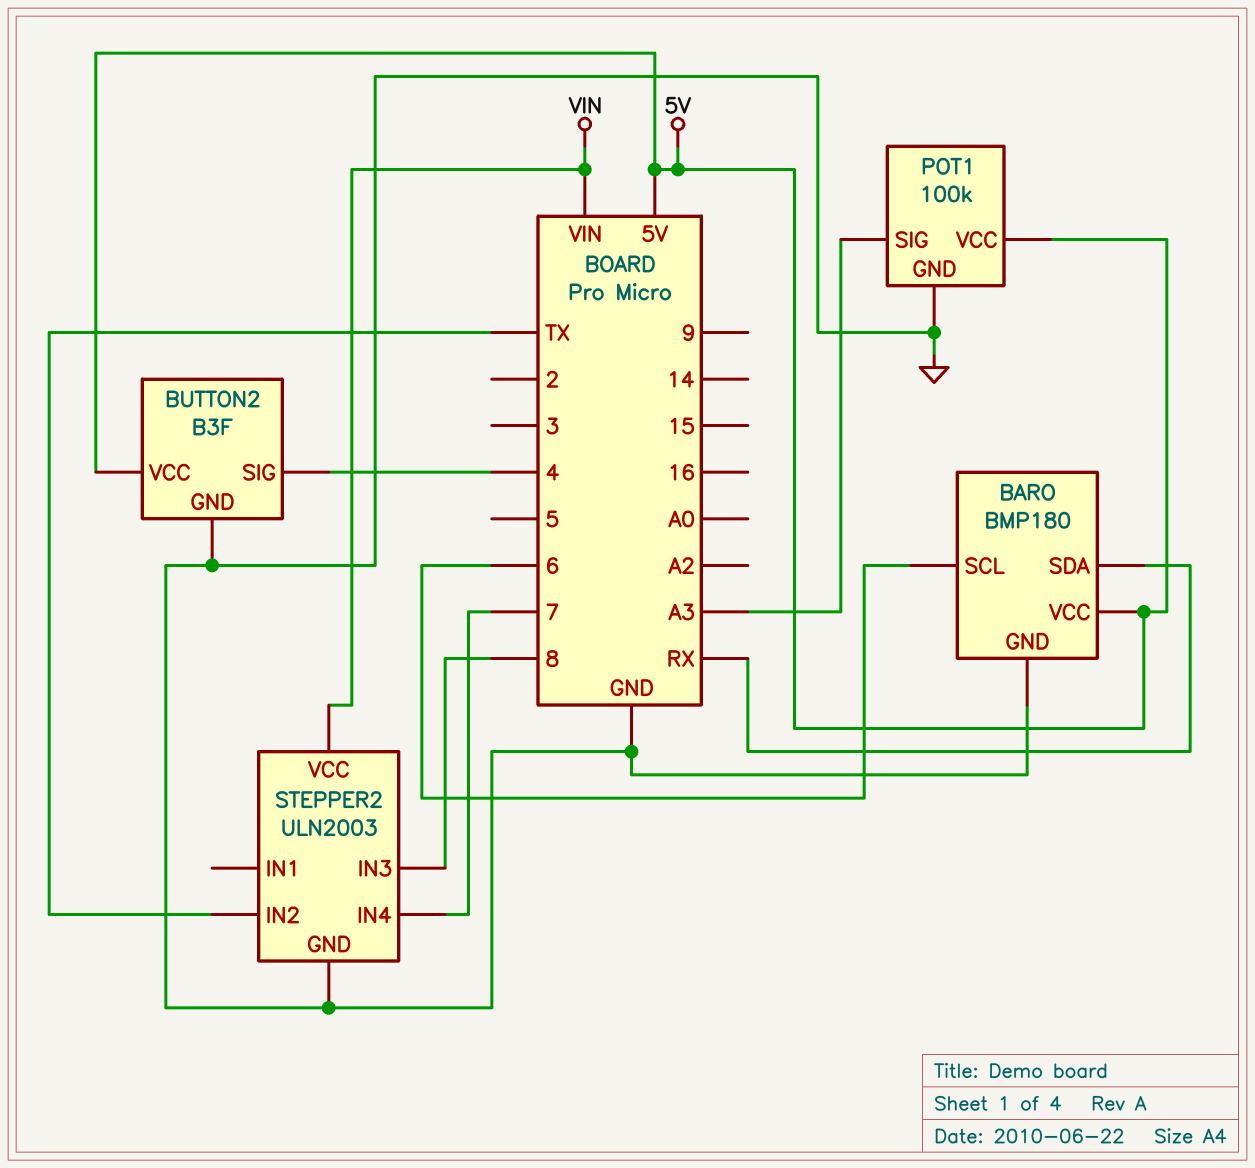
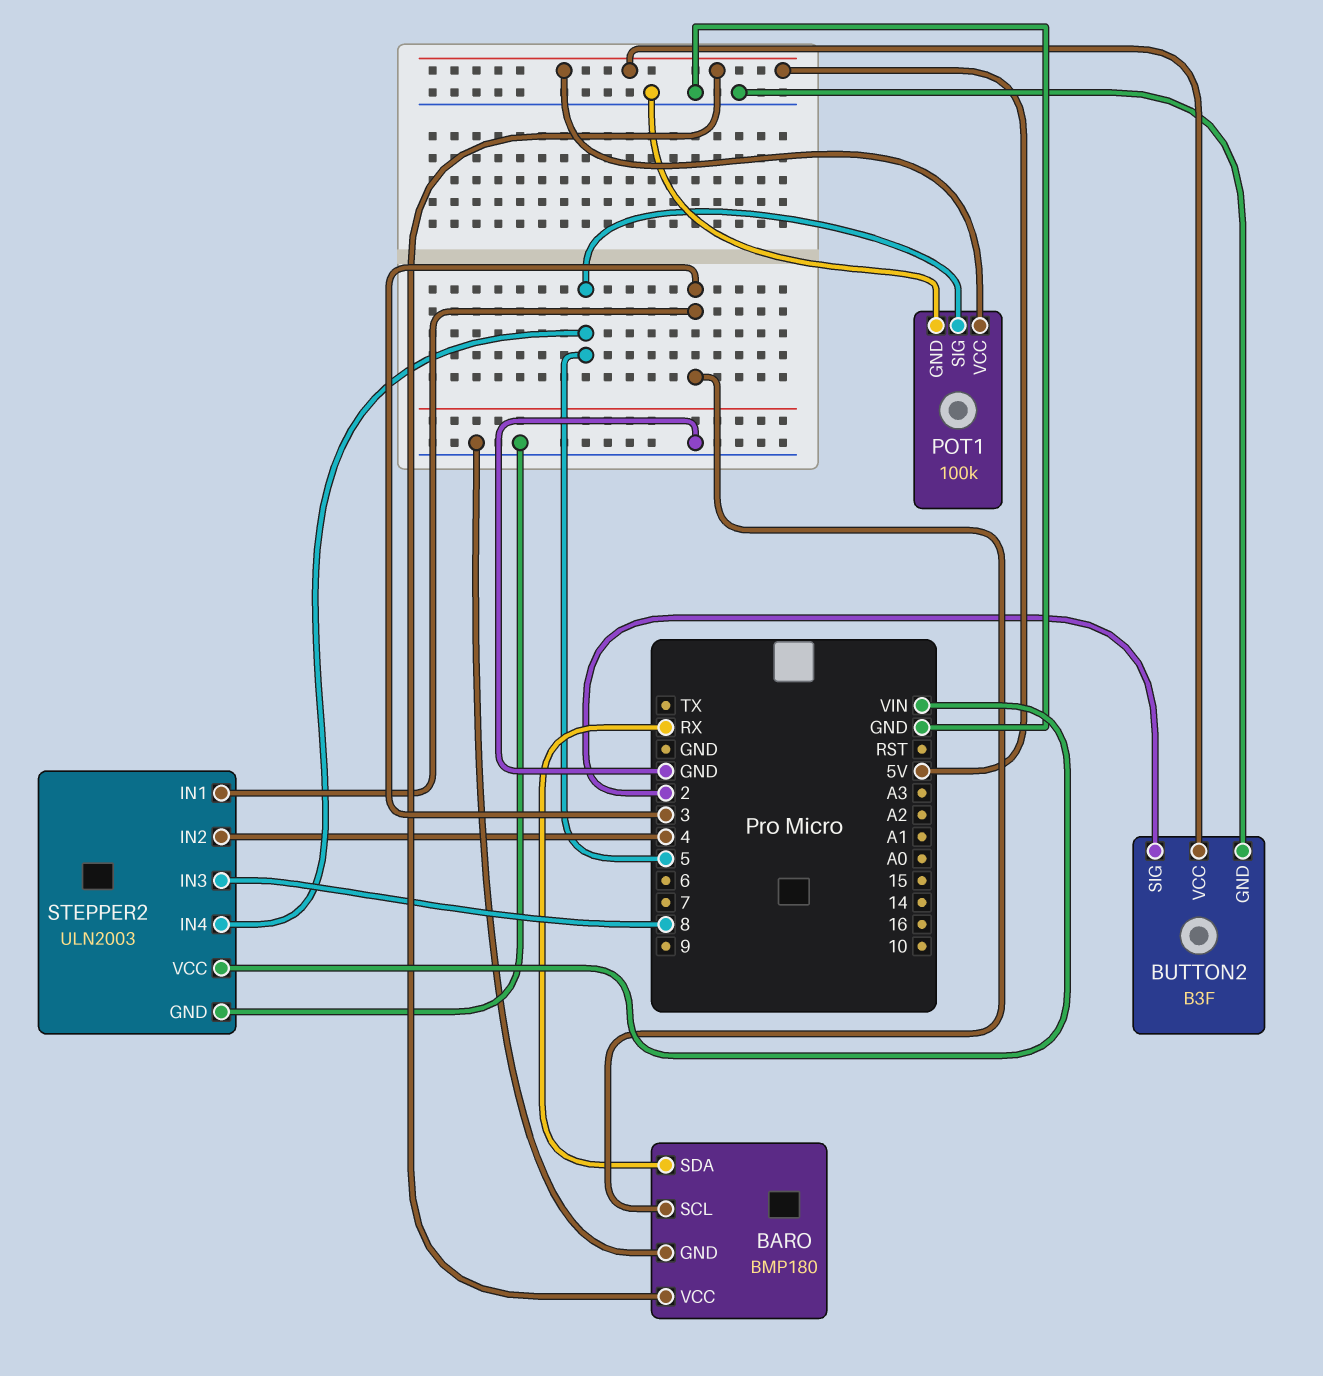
BARO pin SCL: 6 -> 3
BUTTON2 pin SIG: 4 -> 2
POT1 pin SIG: A3 -> 5
STEPPER2 pin IN1: none -> 3
STEPPER2 pin IN2: TX -> 4
STEPPER2 pin IN4: 7 -> 5

